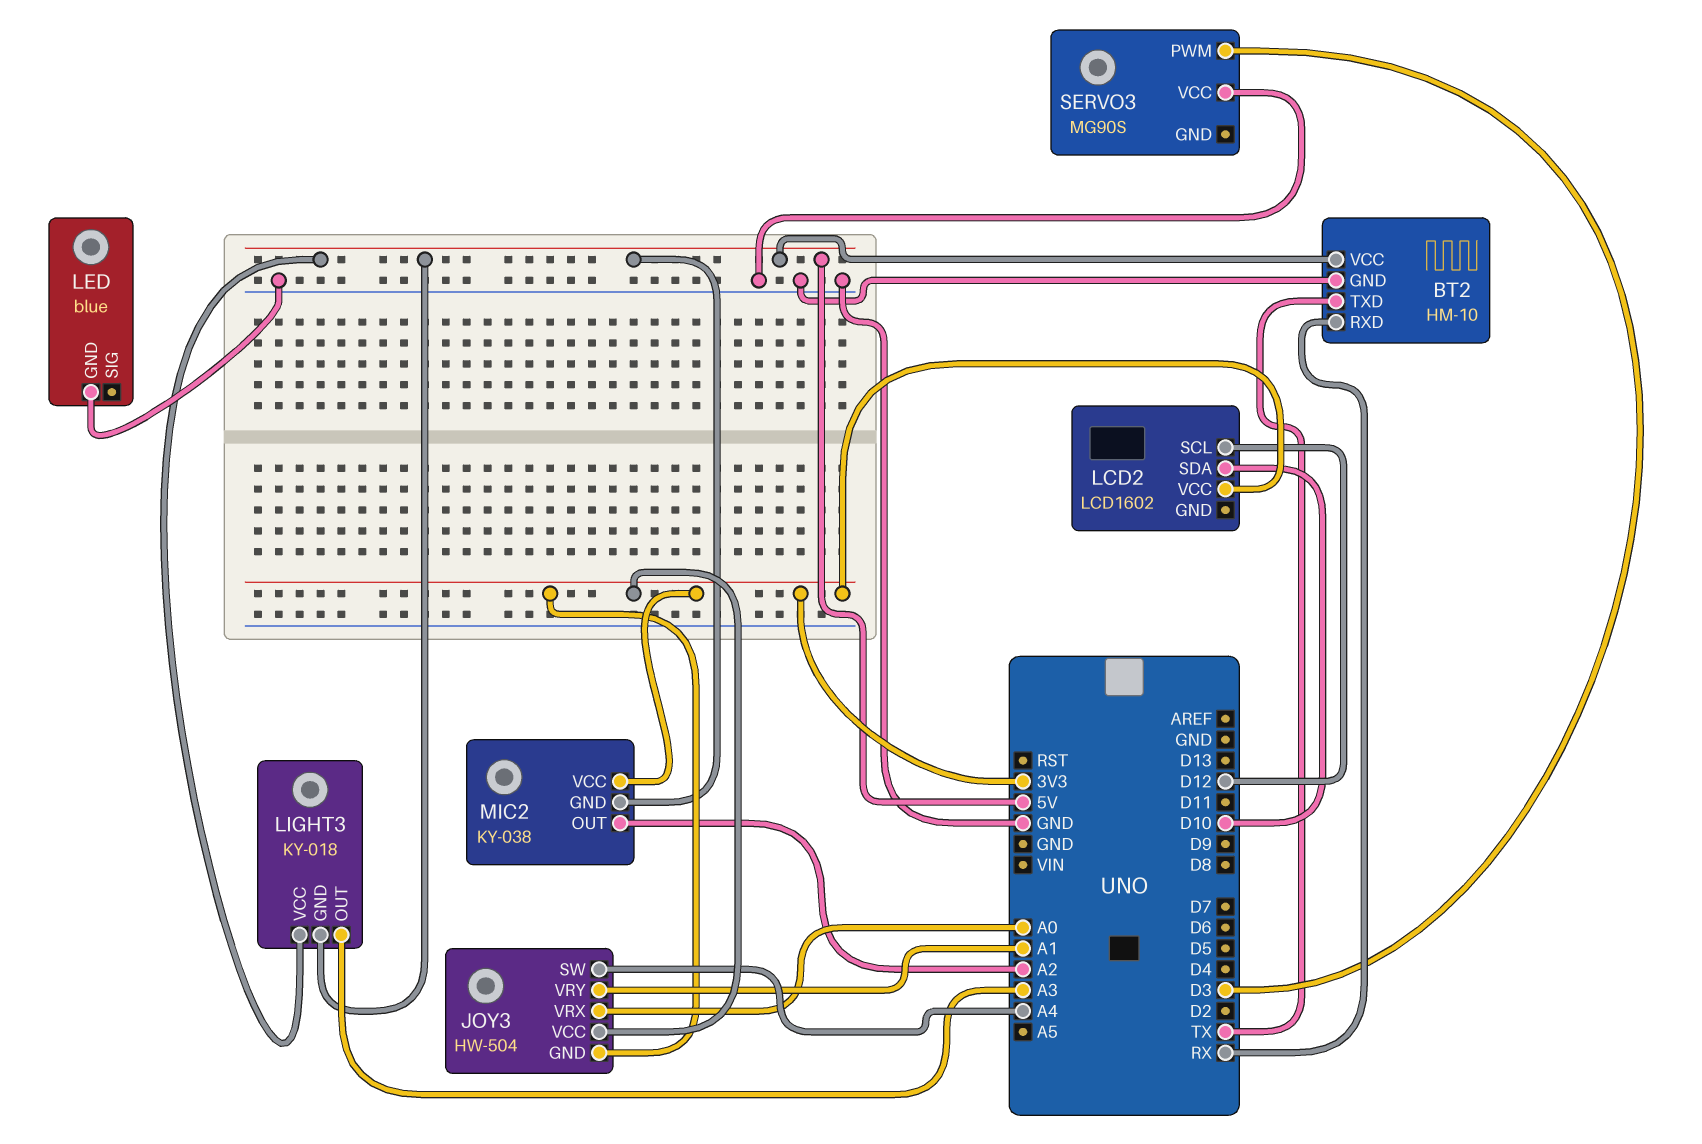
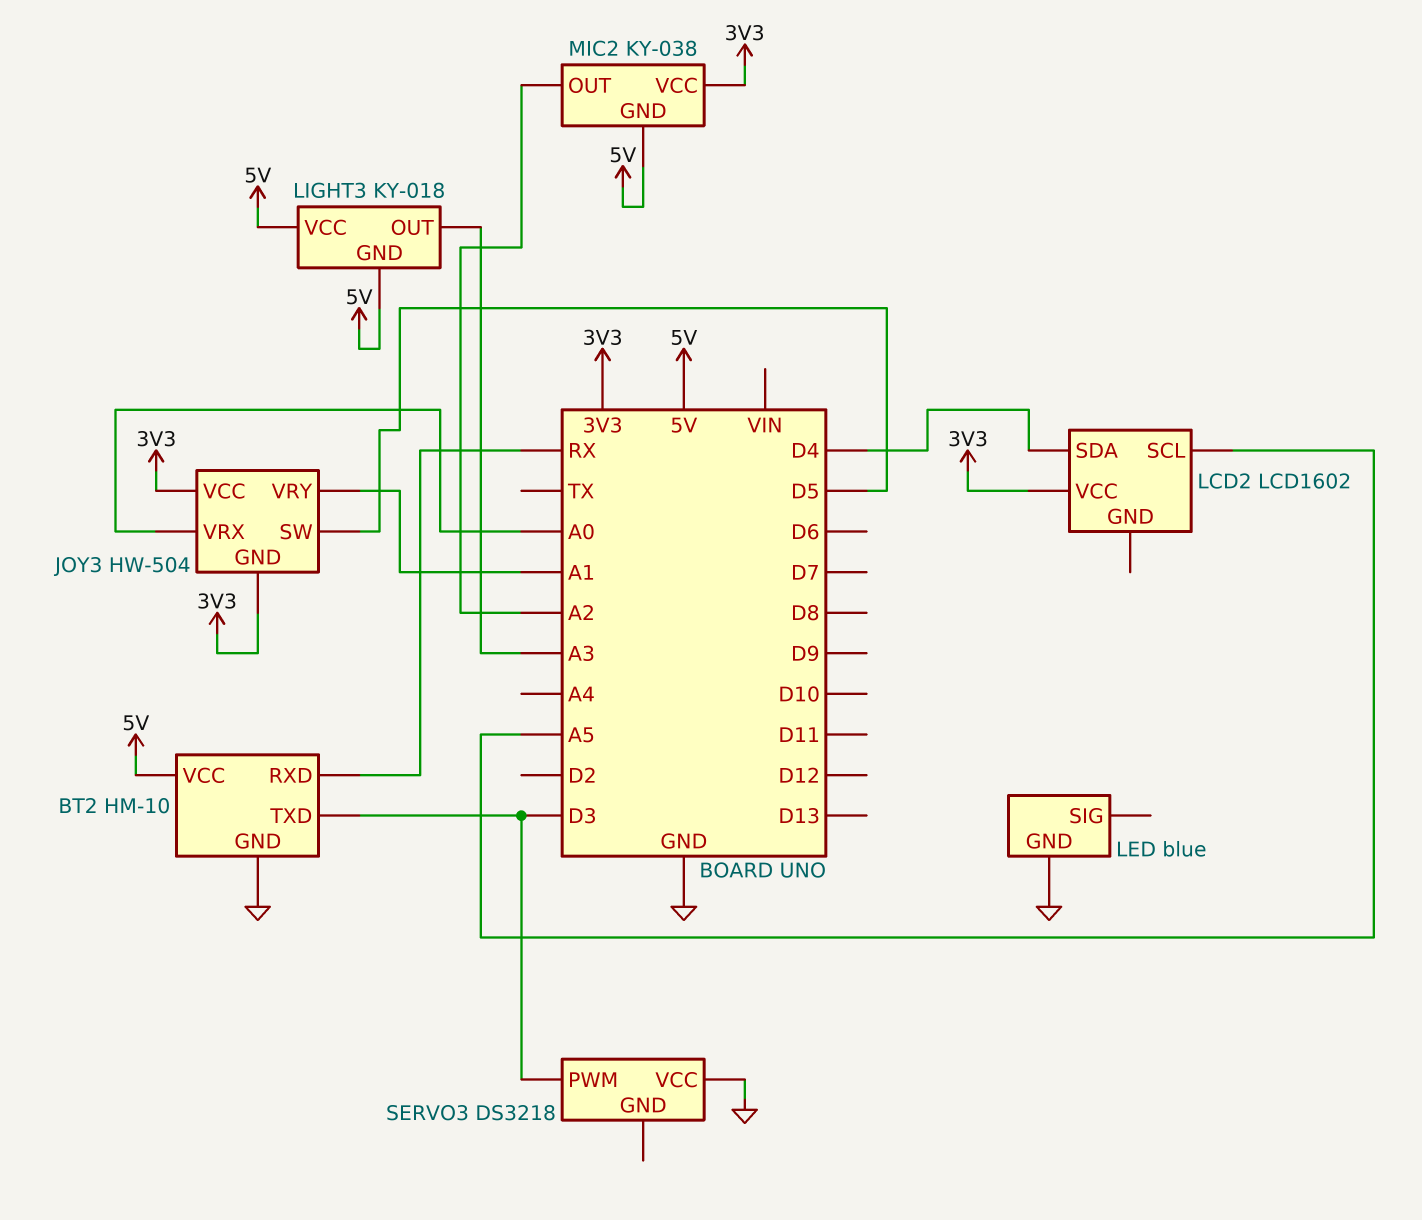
BT2 pin TXD: TX -> D3
JOY3 pin SW: A4 -> D5
LCD2 pin SCL: D12 -> A5
LCD2 pin SDA: D10 -> D4
SERVO3: MG90S -> DS3218

